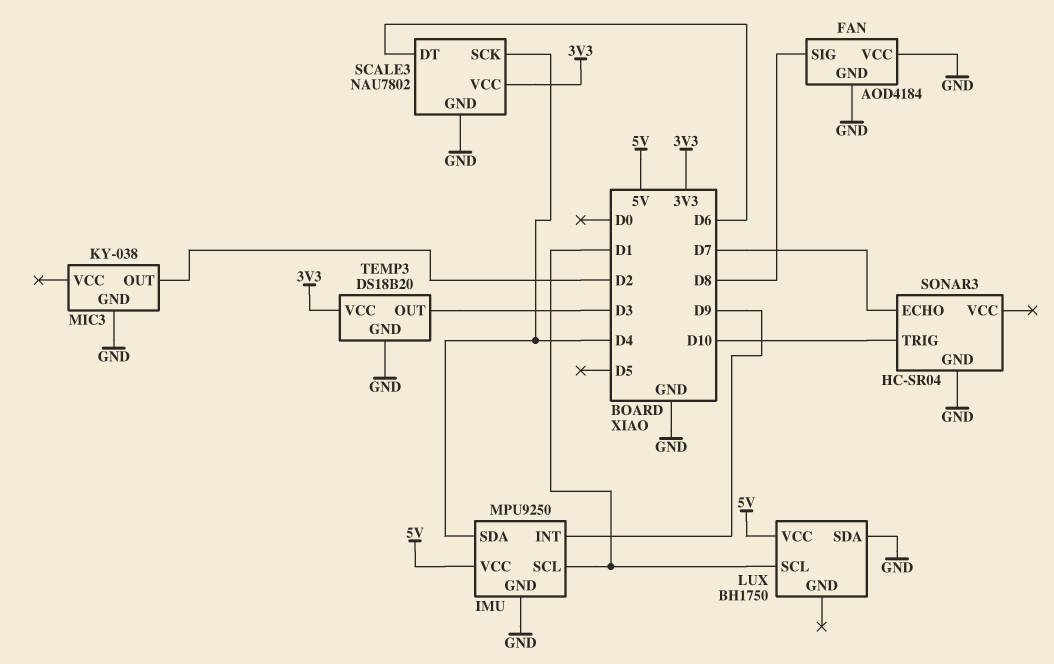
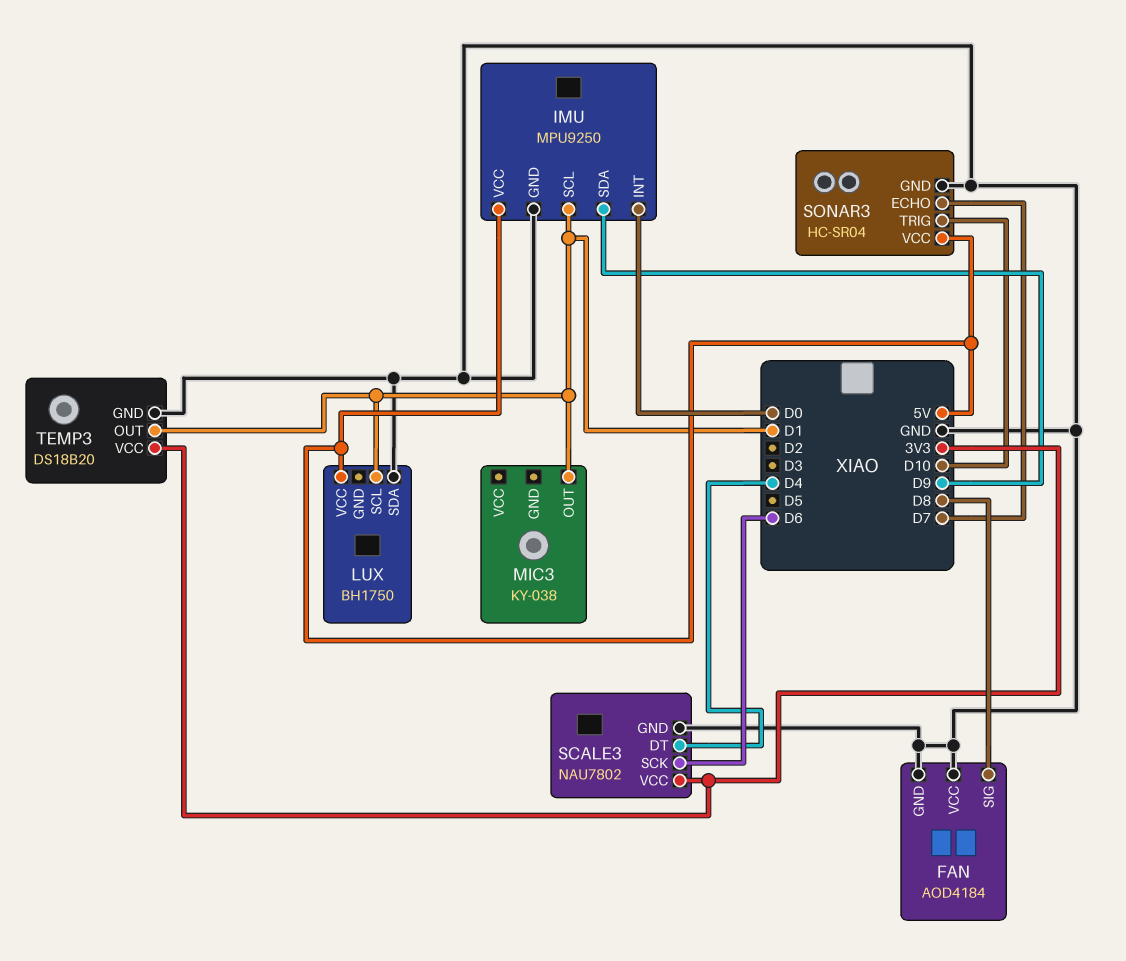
IMU pin INT: D9 -> D0
IMU pin SDA: D4 -> D9
MIC3 pin GND: GND -> none
MIC3 pin OUT: D2 -> D1
SCALE3 pin DT: D6 -> D4
SCALE3 pin SCK: D4 -> D6
SONAR3 pin VCC: none -> 5V
TEMP3 pin OUT: D3 -> D1

